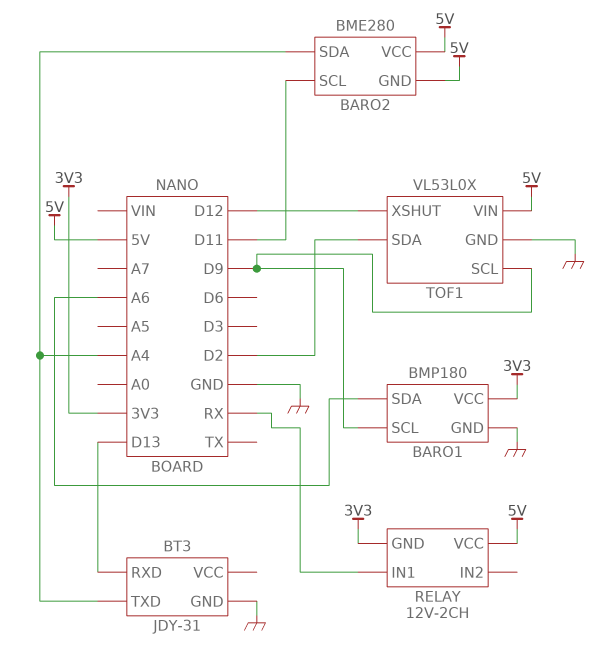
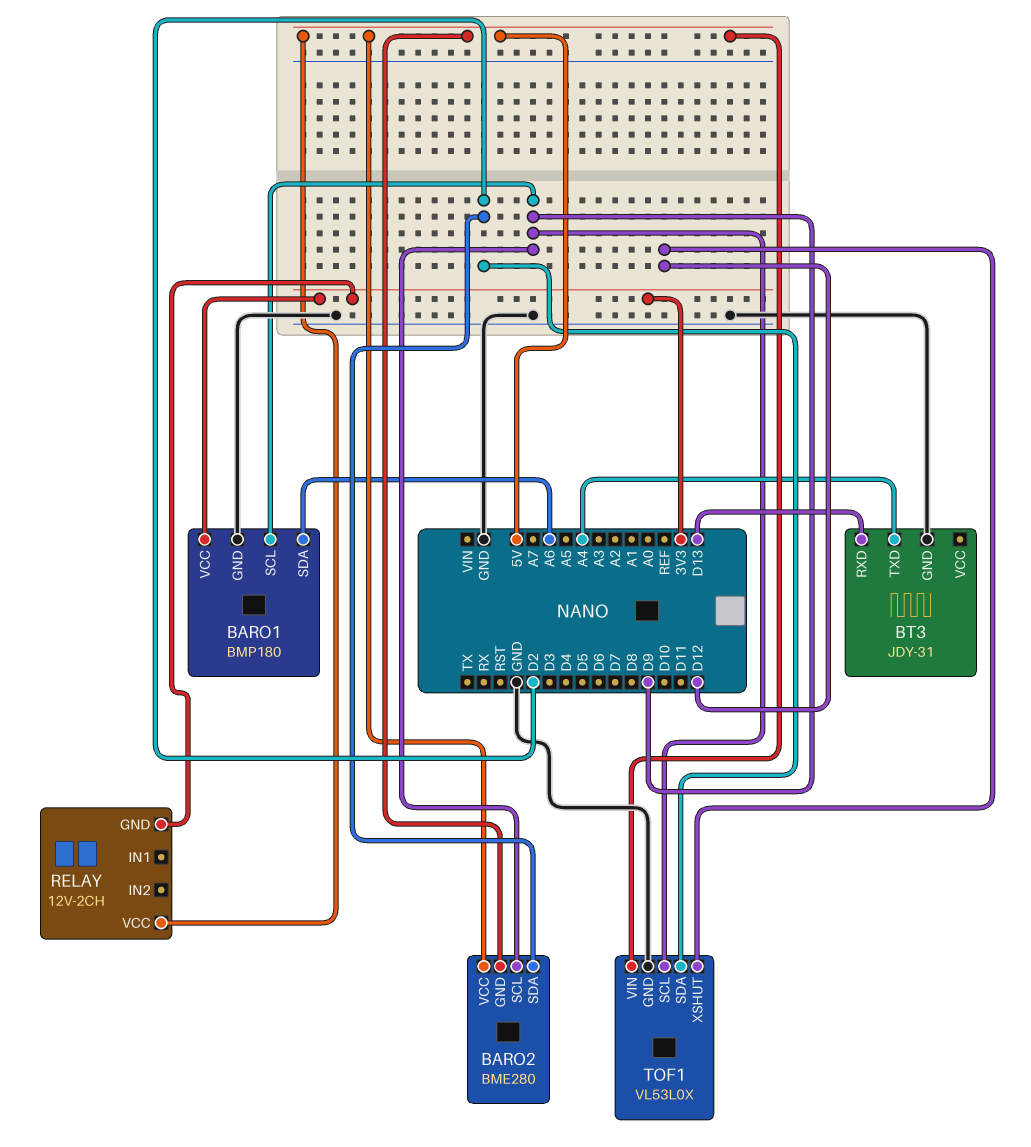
BARO2 pin SCL: D11 -> D9
BARO2 pin SDA: A4 -> D2
RELAY pin IN1: RX -> none

